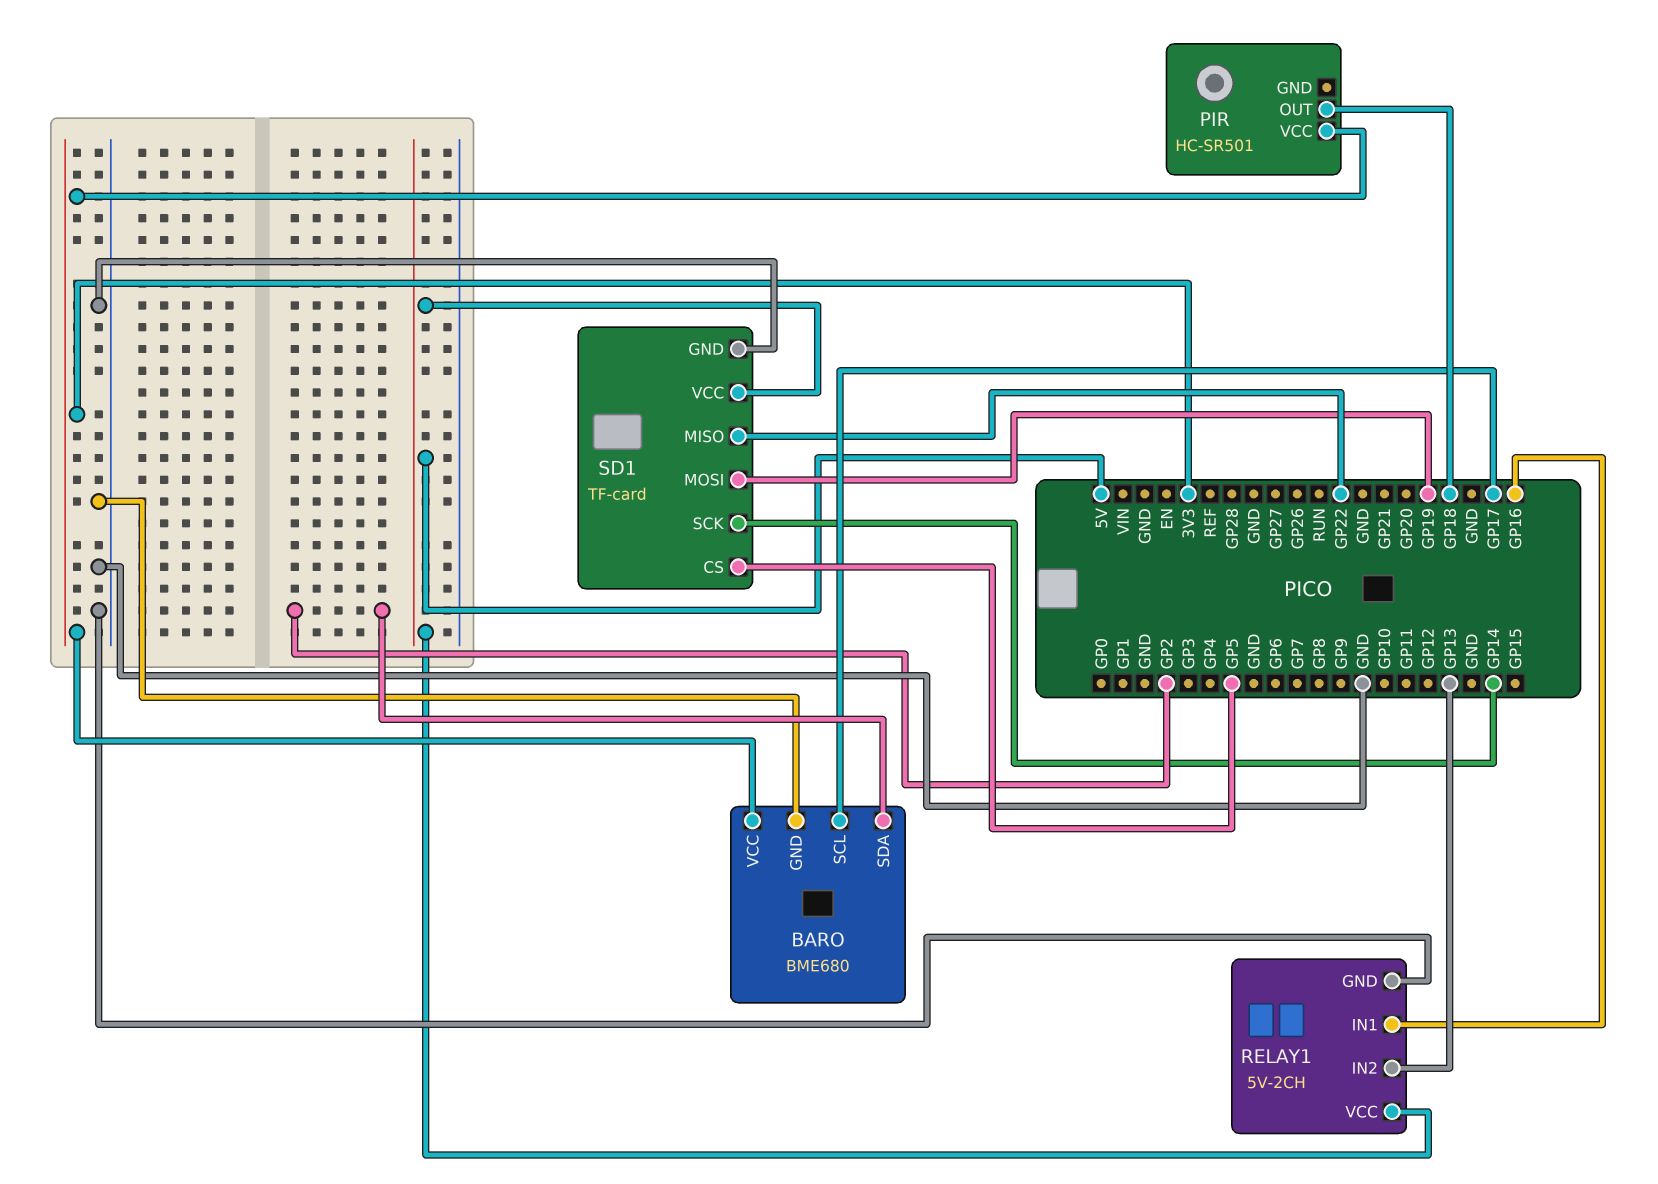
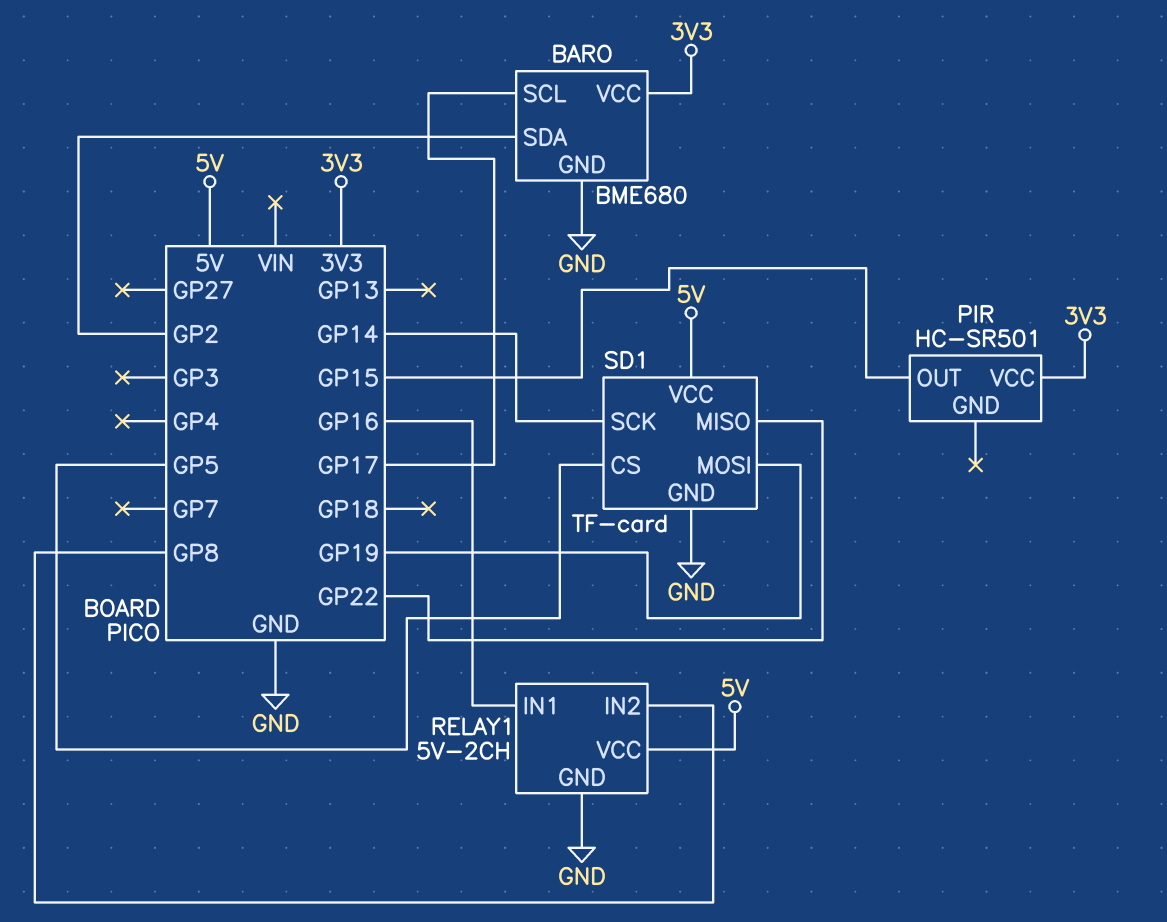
PIR pin OUT: GP18 -> GP15
RELAY1 pin IN2: GP13 -> GP8

